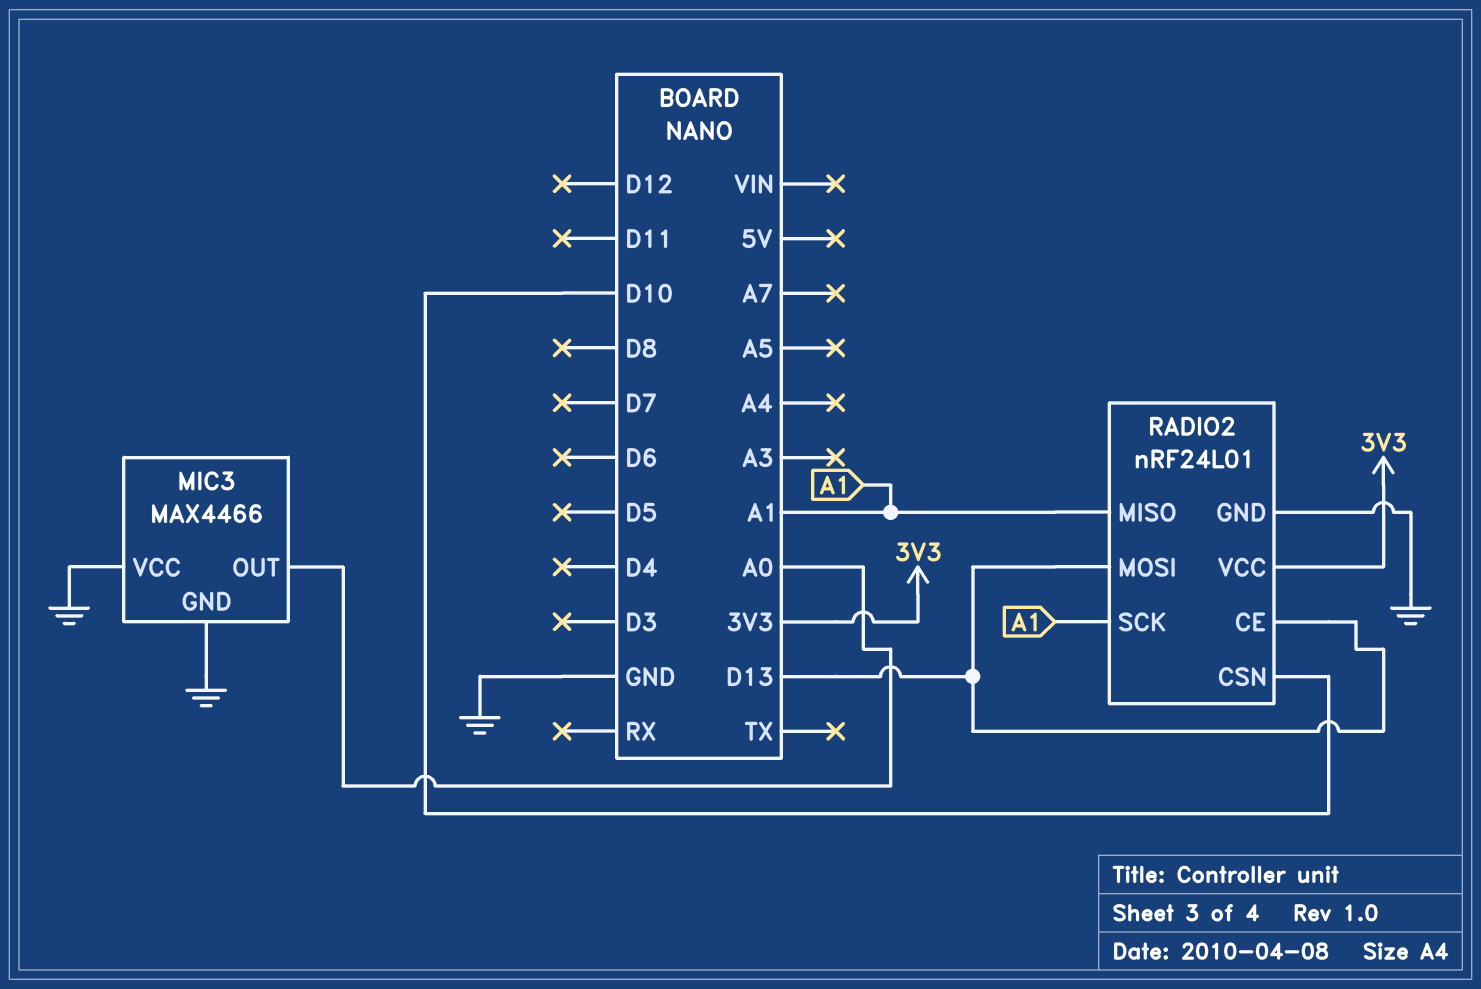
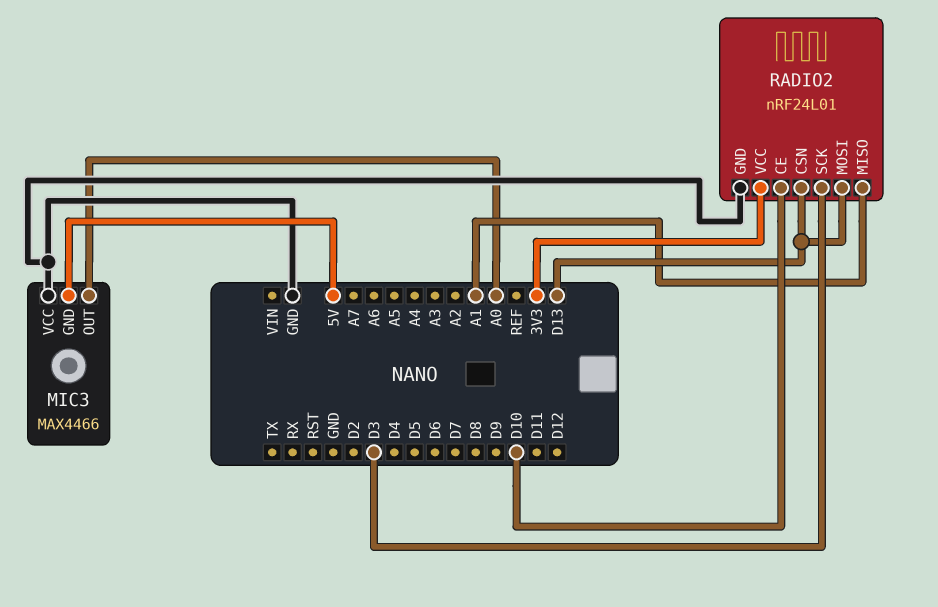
MIC3 pin GND: GND -> 5V
RADIO2 pin CE: D13 -> D10
RADIO2 pin CSN: D10 -> D13
RADIO2 pin SCK: A1 -> D3

